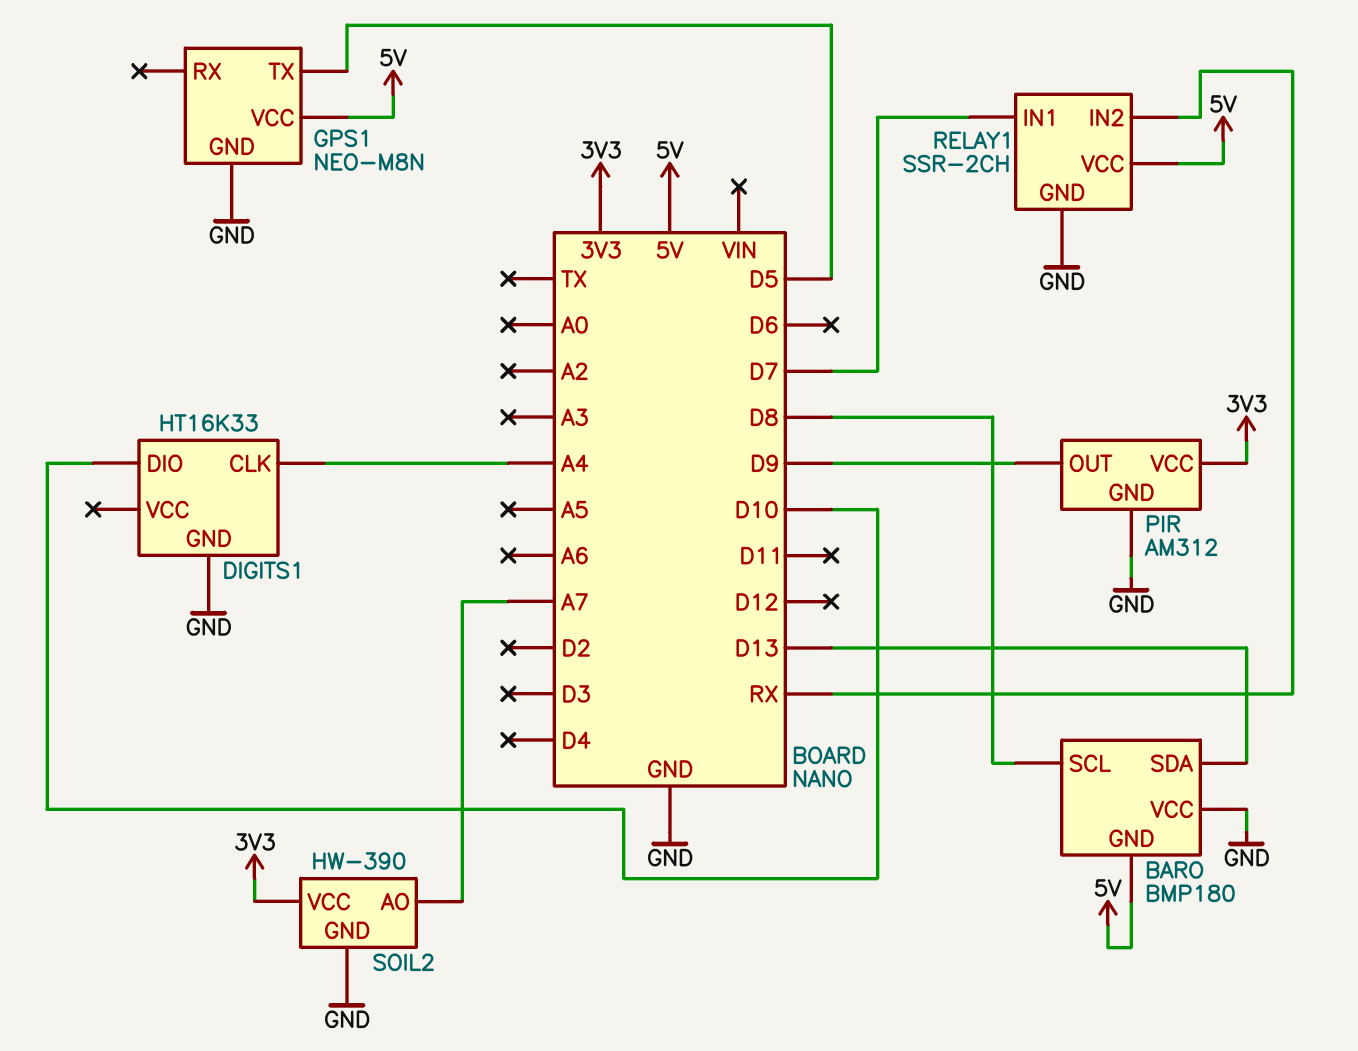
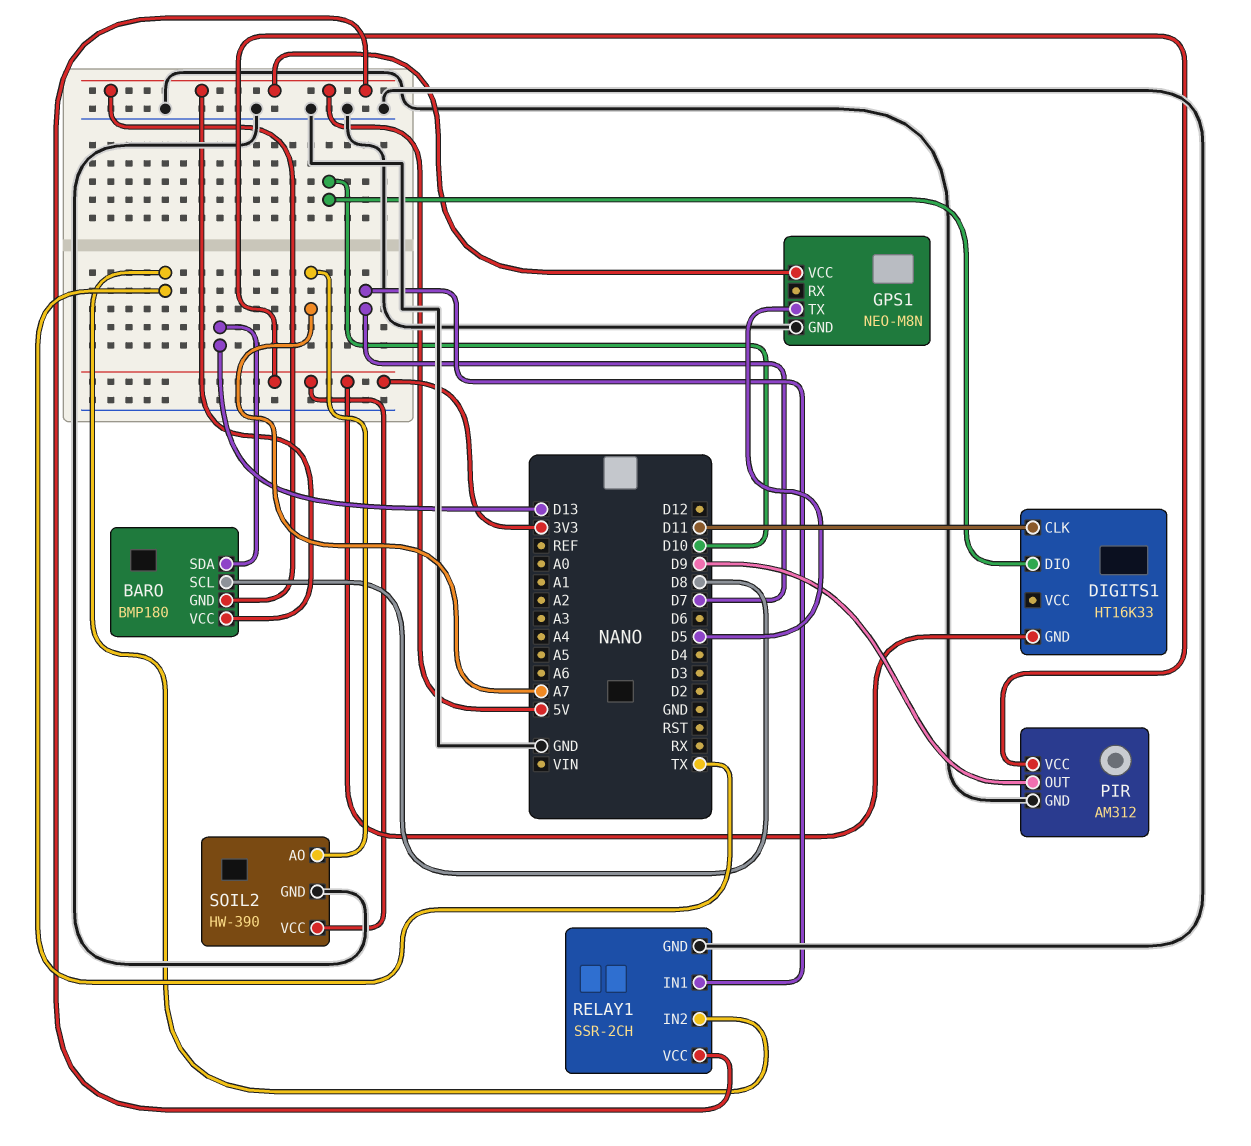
BARO pin VCC: GND -> 5V
DIGITS1 pin CLK: A4 -> D11
DIGITS1 pin GND: GND -> 3V3
RELAY1 pin IN2: RX -> TX

